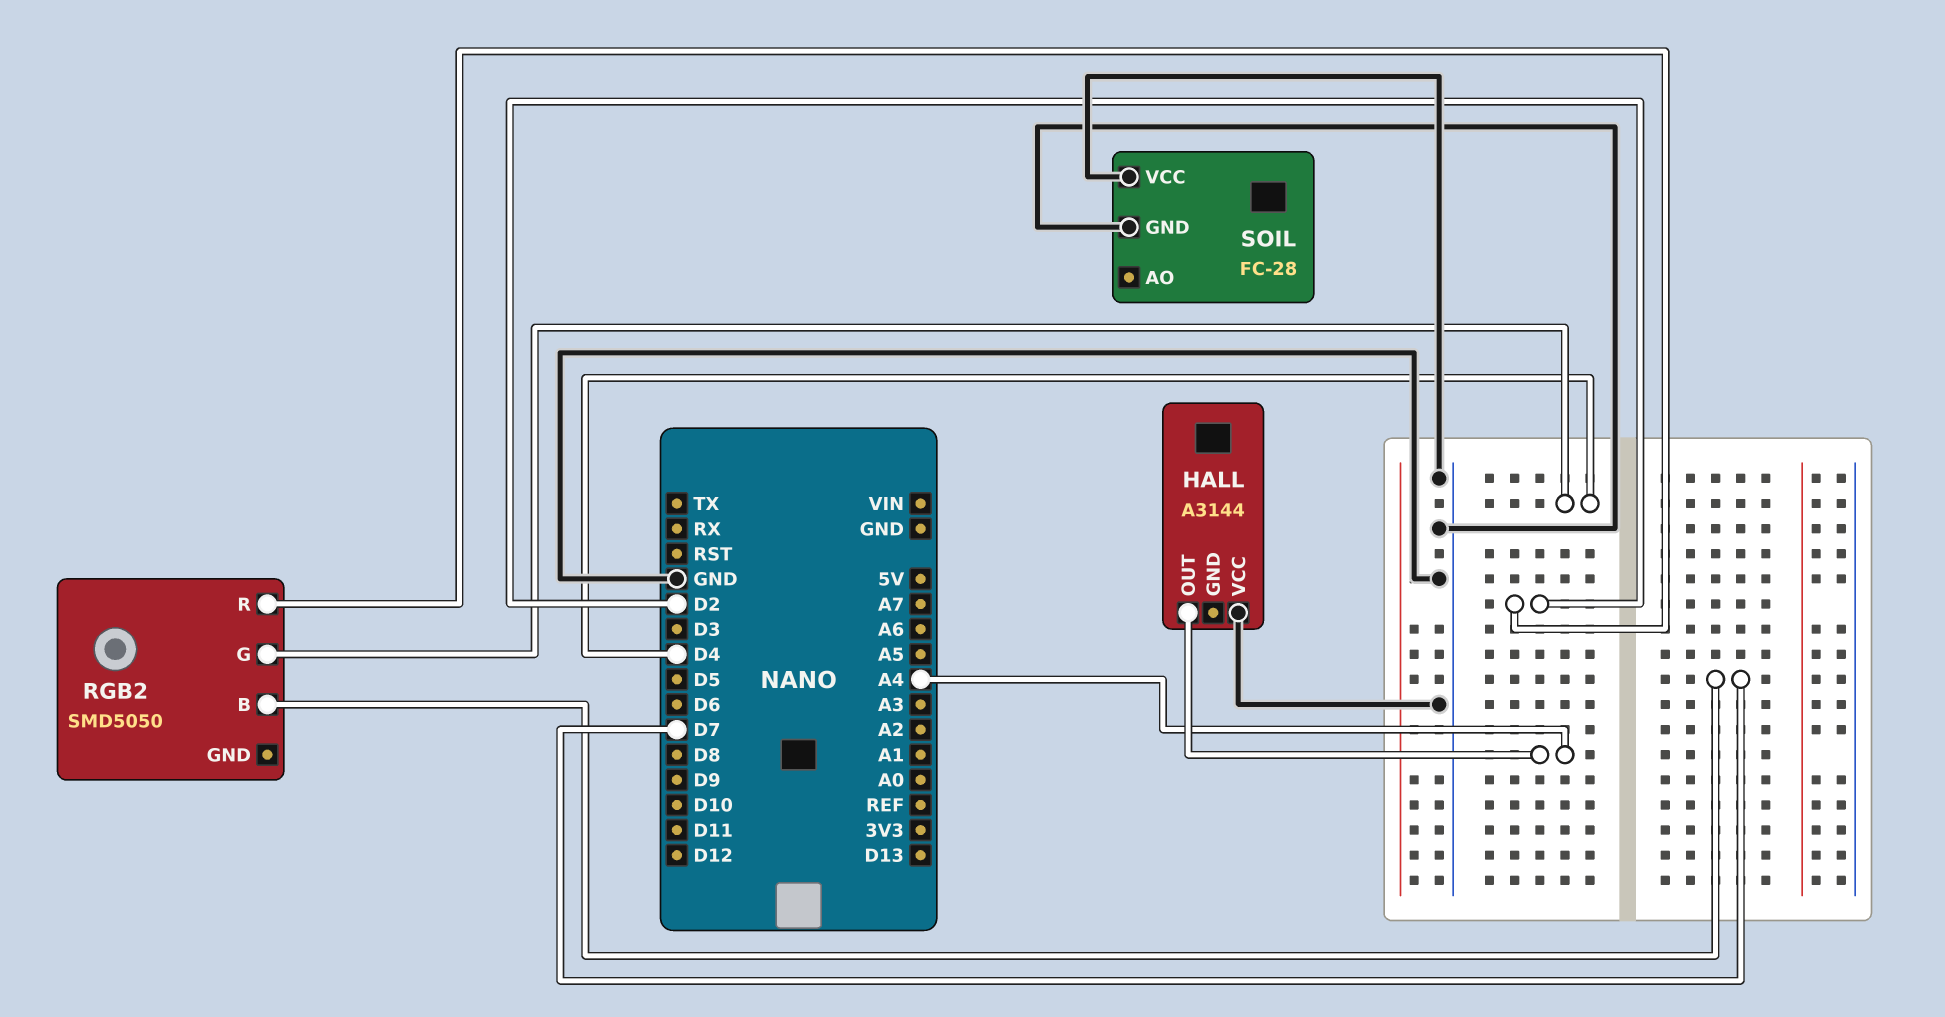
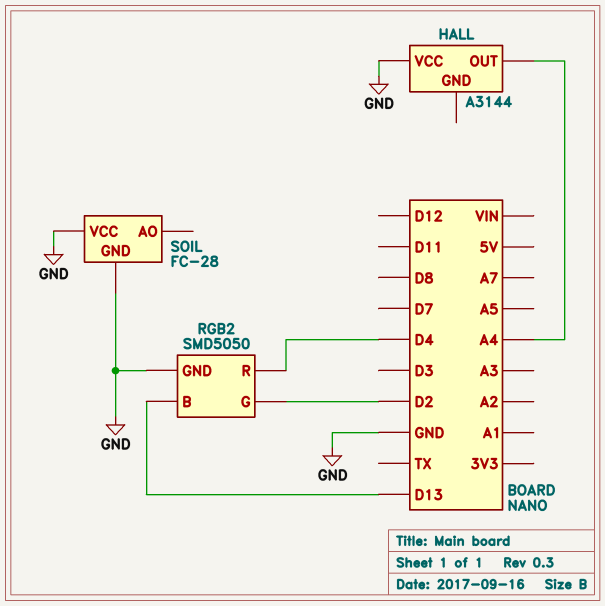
RGB2 pin B: D7 -> D13
RGB2 pin G: D4 -> D2
RGB2 pin GND: none -> GND
RGB2 pin R: D2 -> D4

